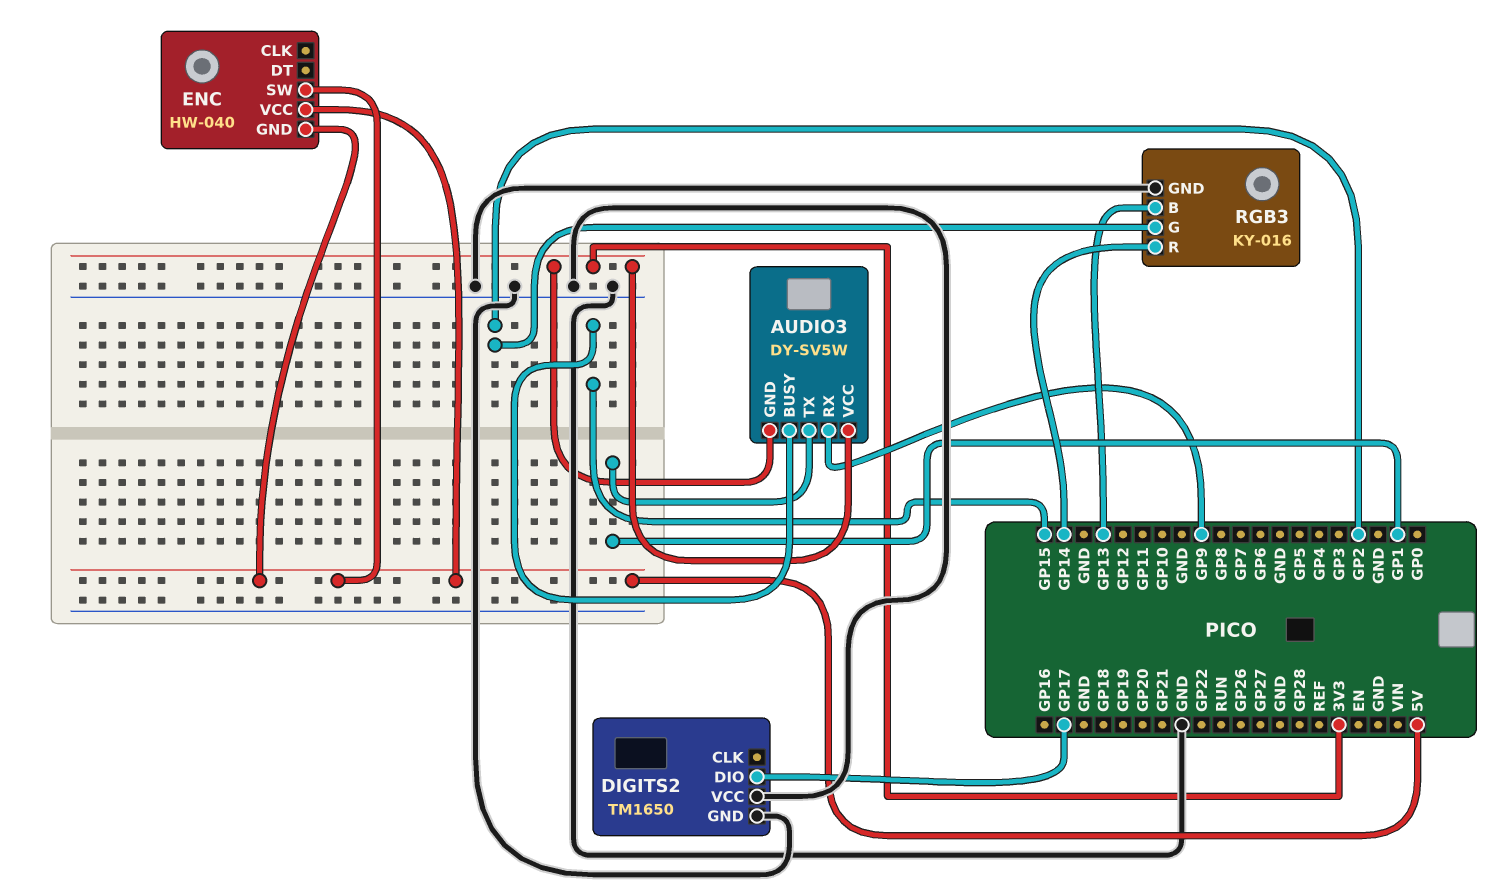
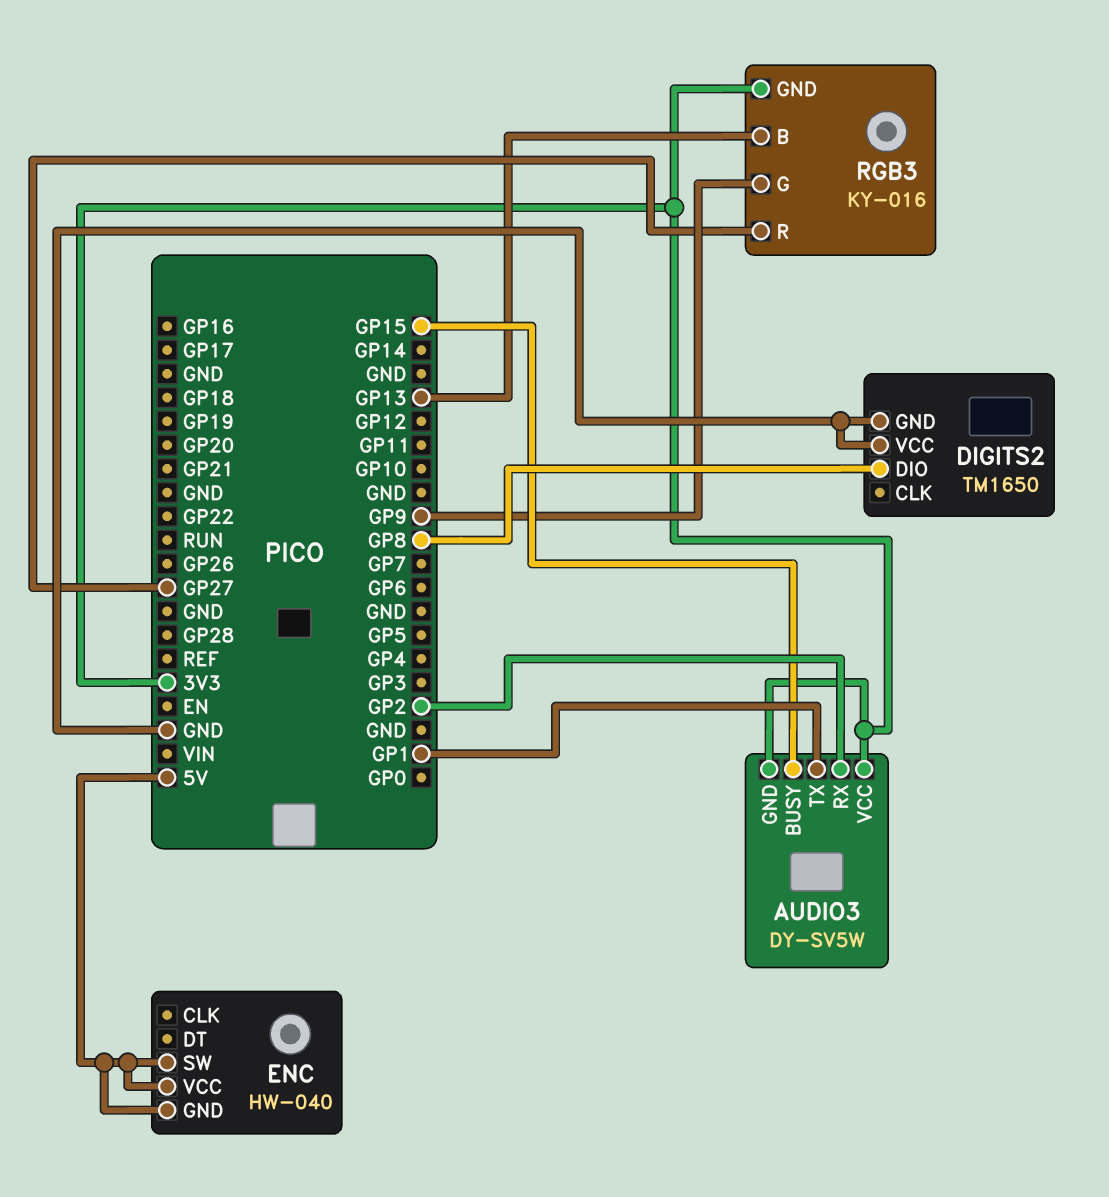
AUDIO3 pin RX: GP9 -> GP2
DIGITS2 pin DIO: GP17 -> GP8
RGB3 pin G: GP2 -> GP9
RGB3 pin GND: GND -> 3V3
RGB3 pin R: GP14 -> GP27

